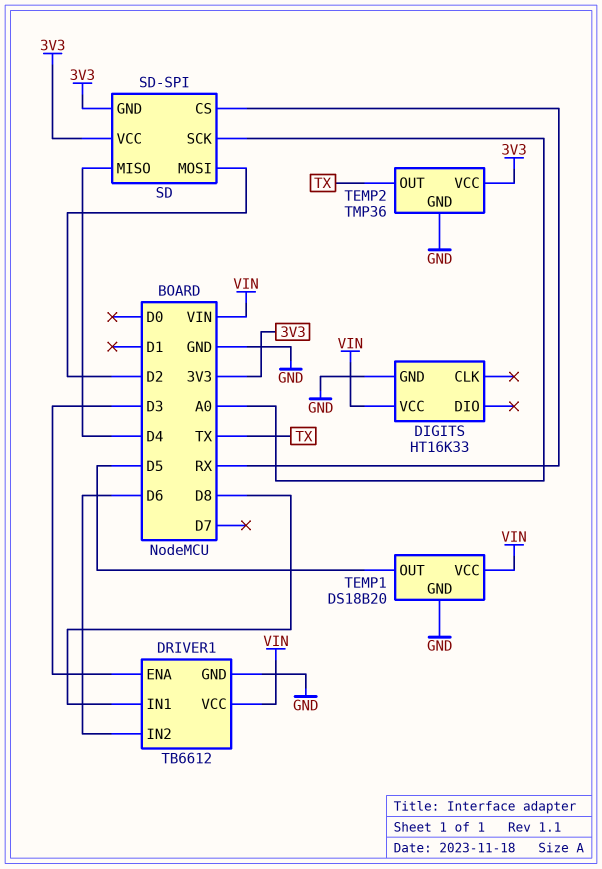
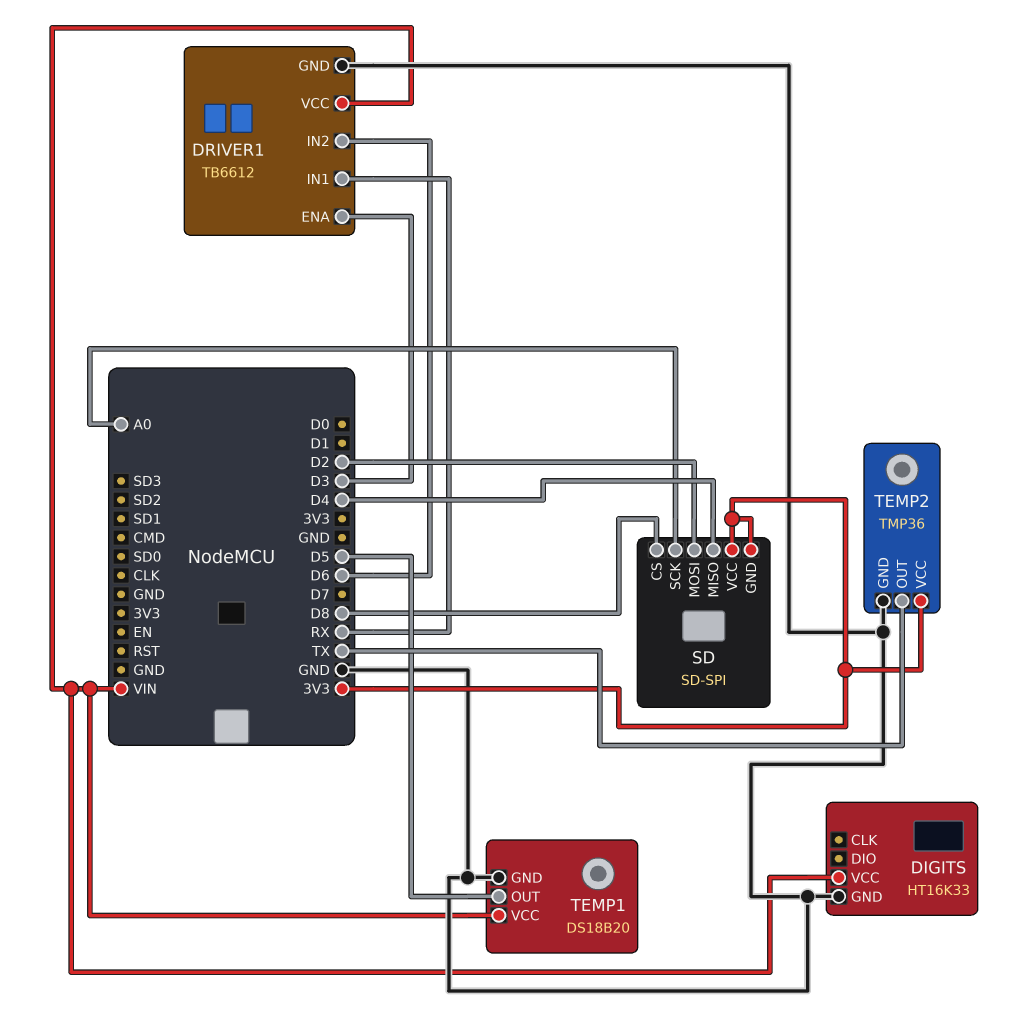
DRIVER1 pin IN1: D8 -> RX
SD pin CS: RX -> D8

